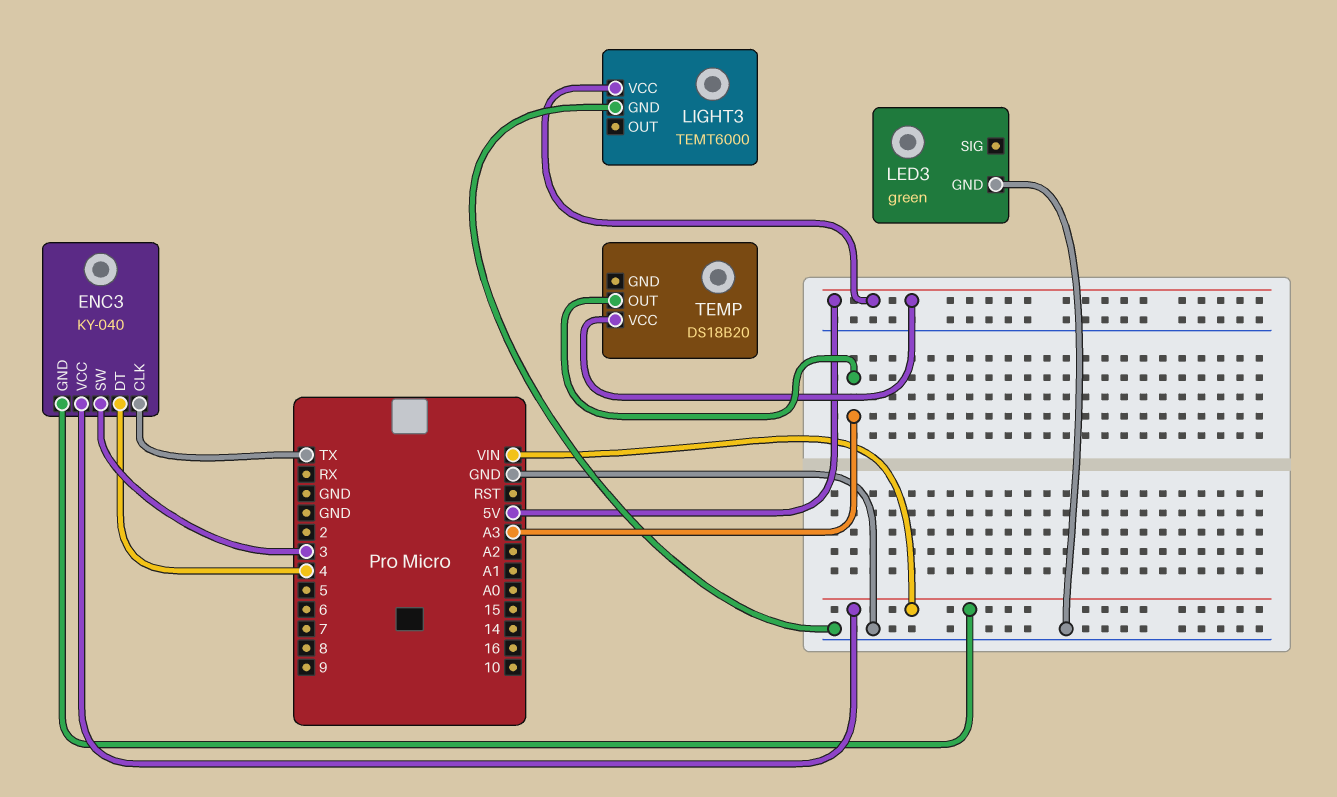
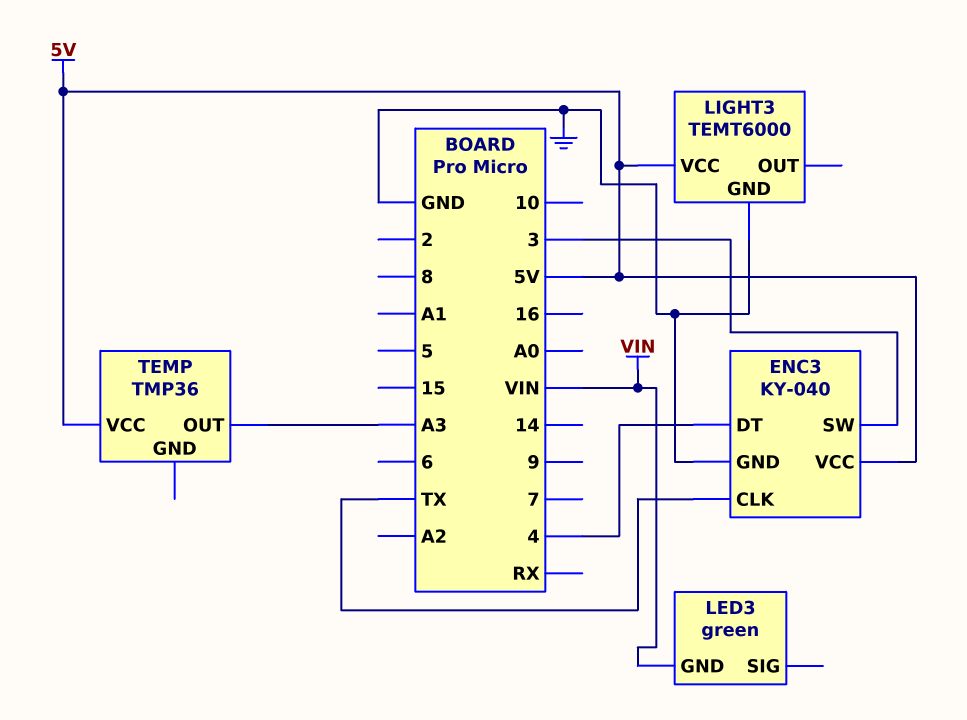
ENC3 pin GND: VIN -> GND
ENC3 pin VCC: VIN -> 5V
LED3 pin GND: GND -> VIN
TEMP: DS18B20 -> TMP36

